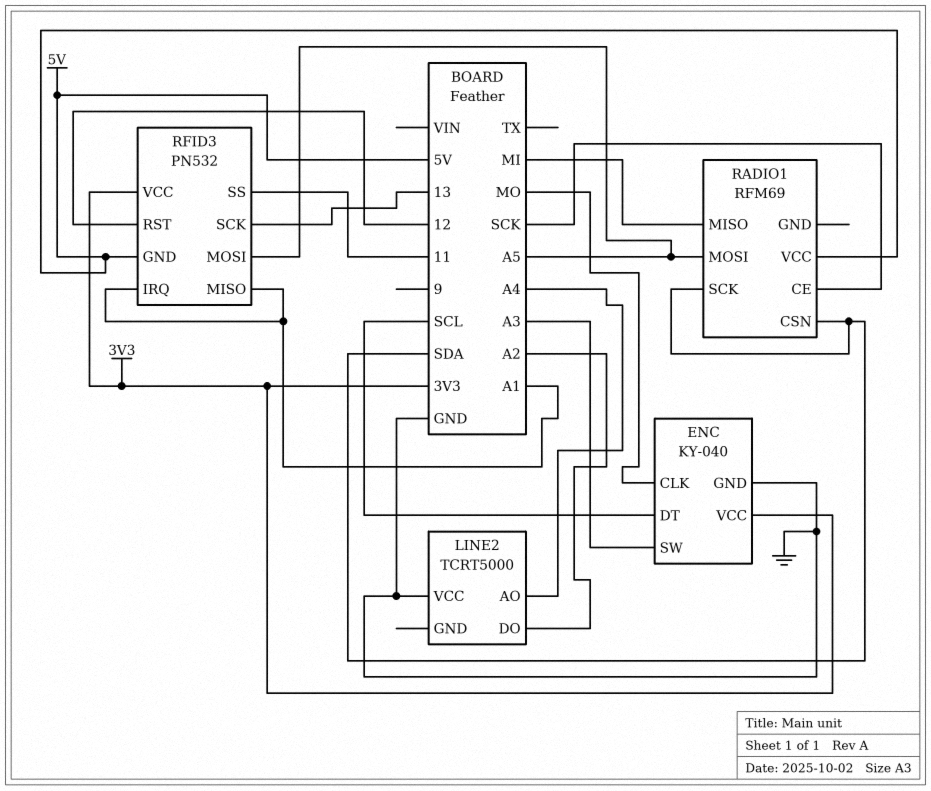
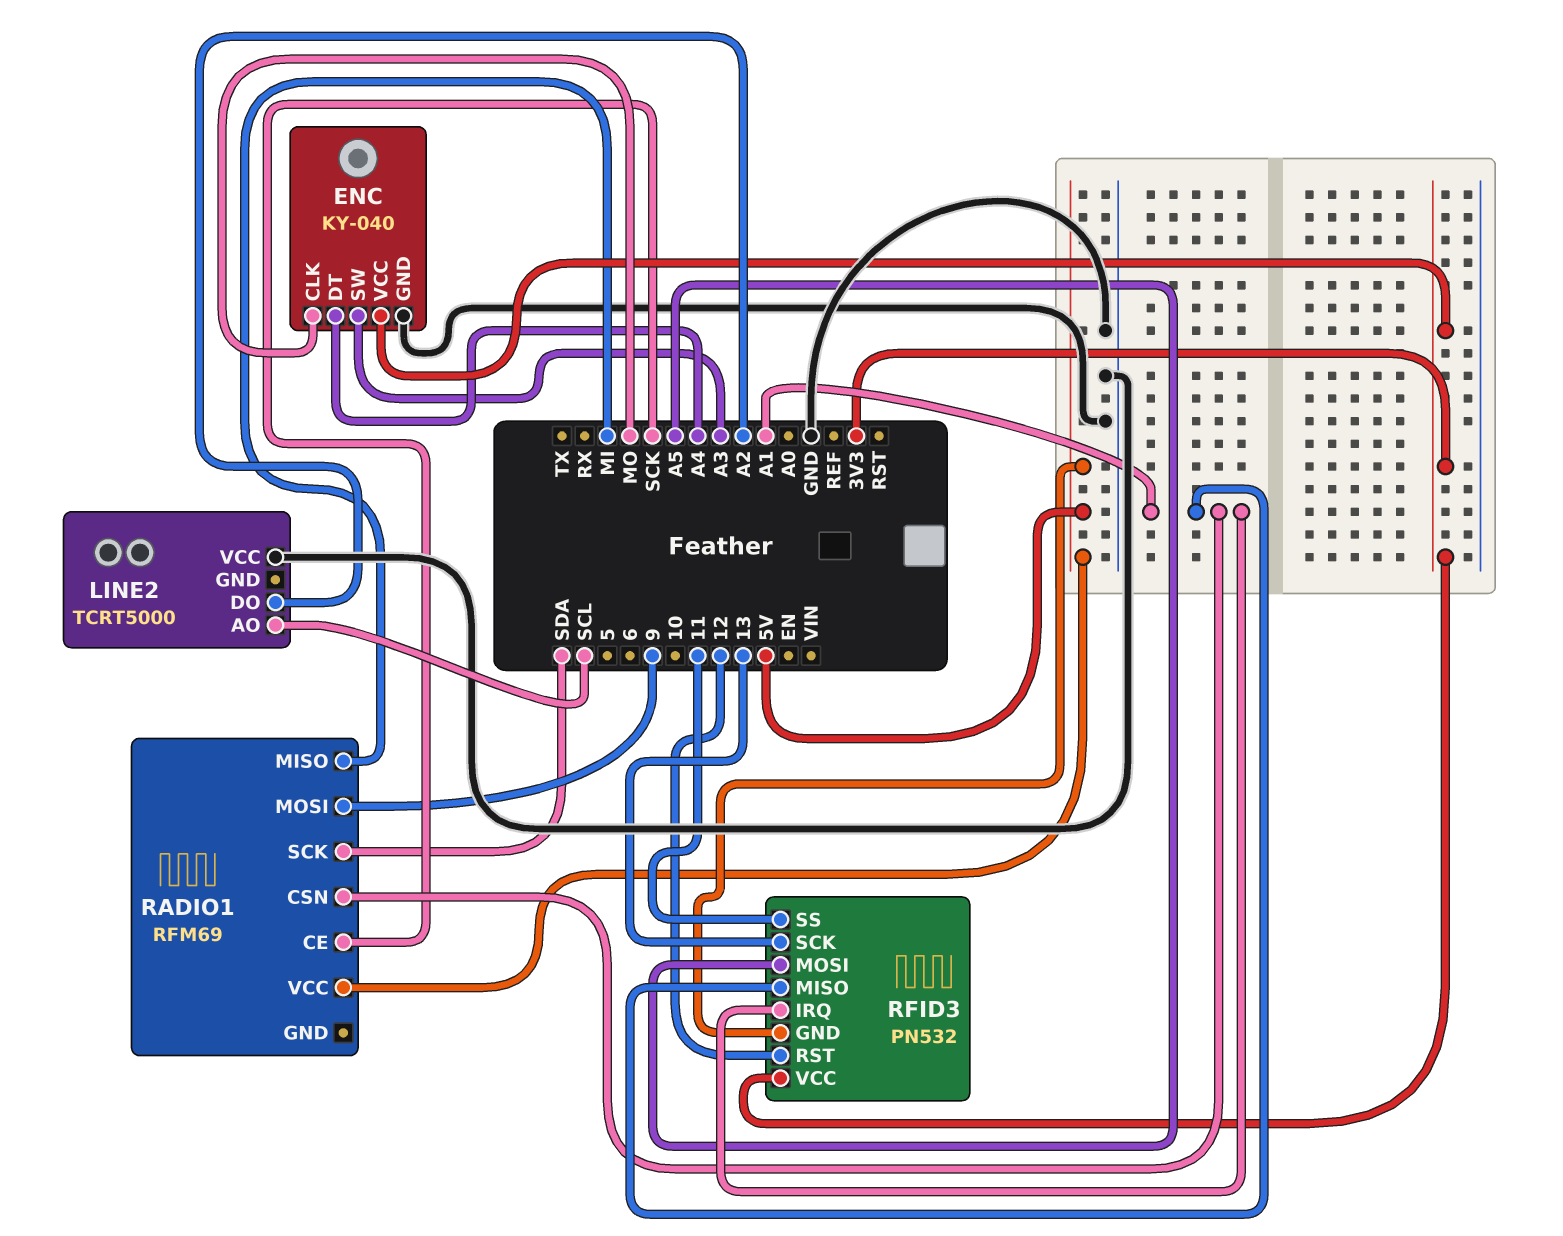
ENC pin DT: SCL -> A4
LINE2 pin AO: A4 -> SCL
RADIO1 pin CSN: SDA -> A1
RADIO1 pin MOSI: A5 -> 9

